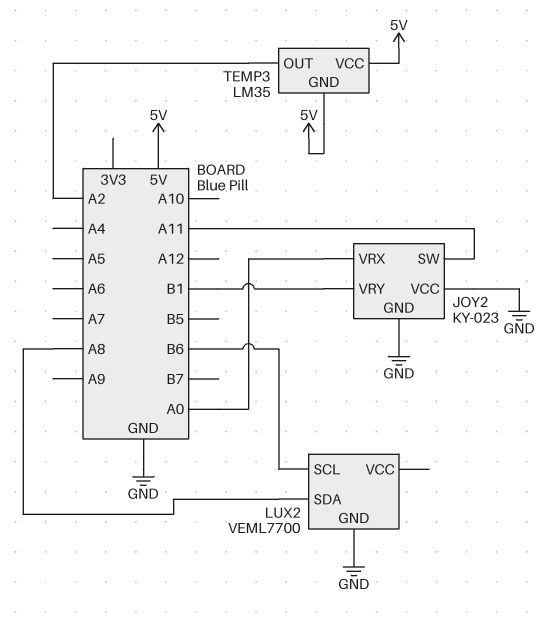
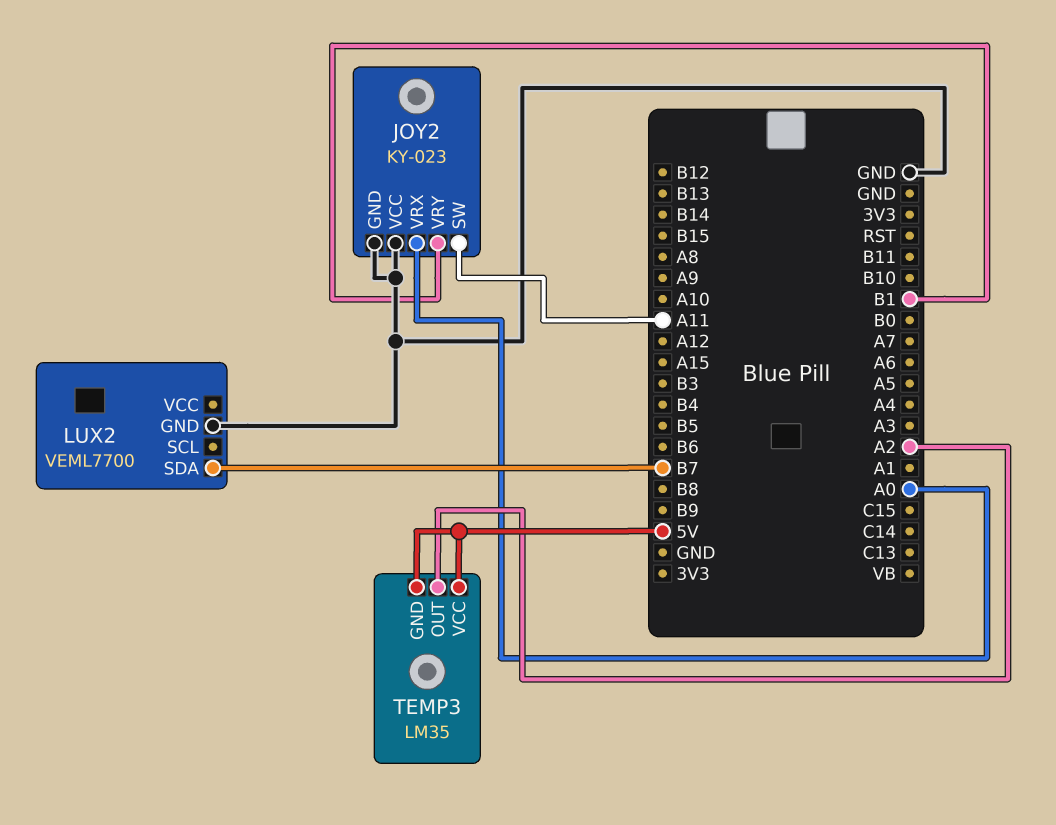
LUX2 pin SCL: B6 -> none
LUX2 pin SDA: A8 -> B7

